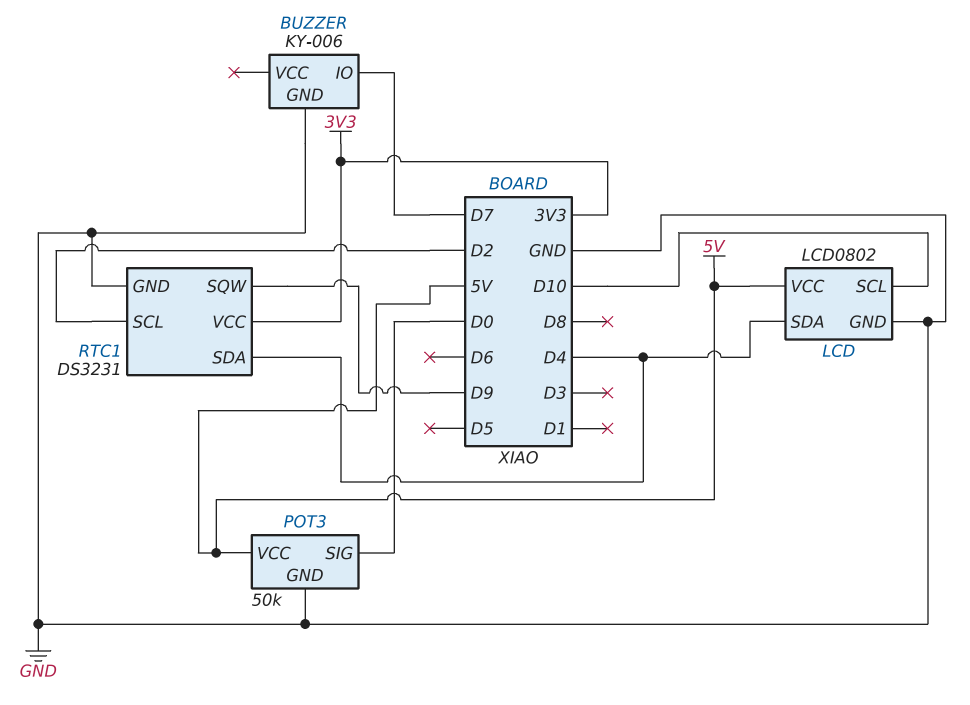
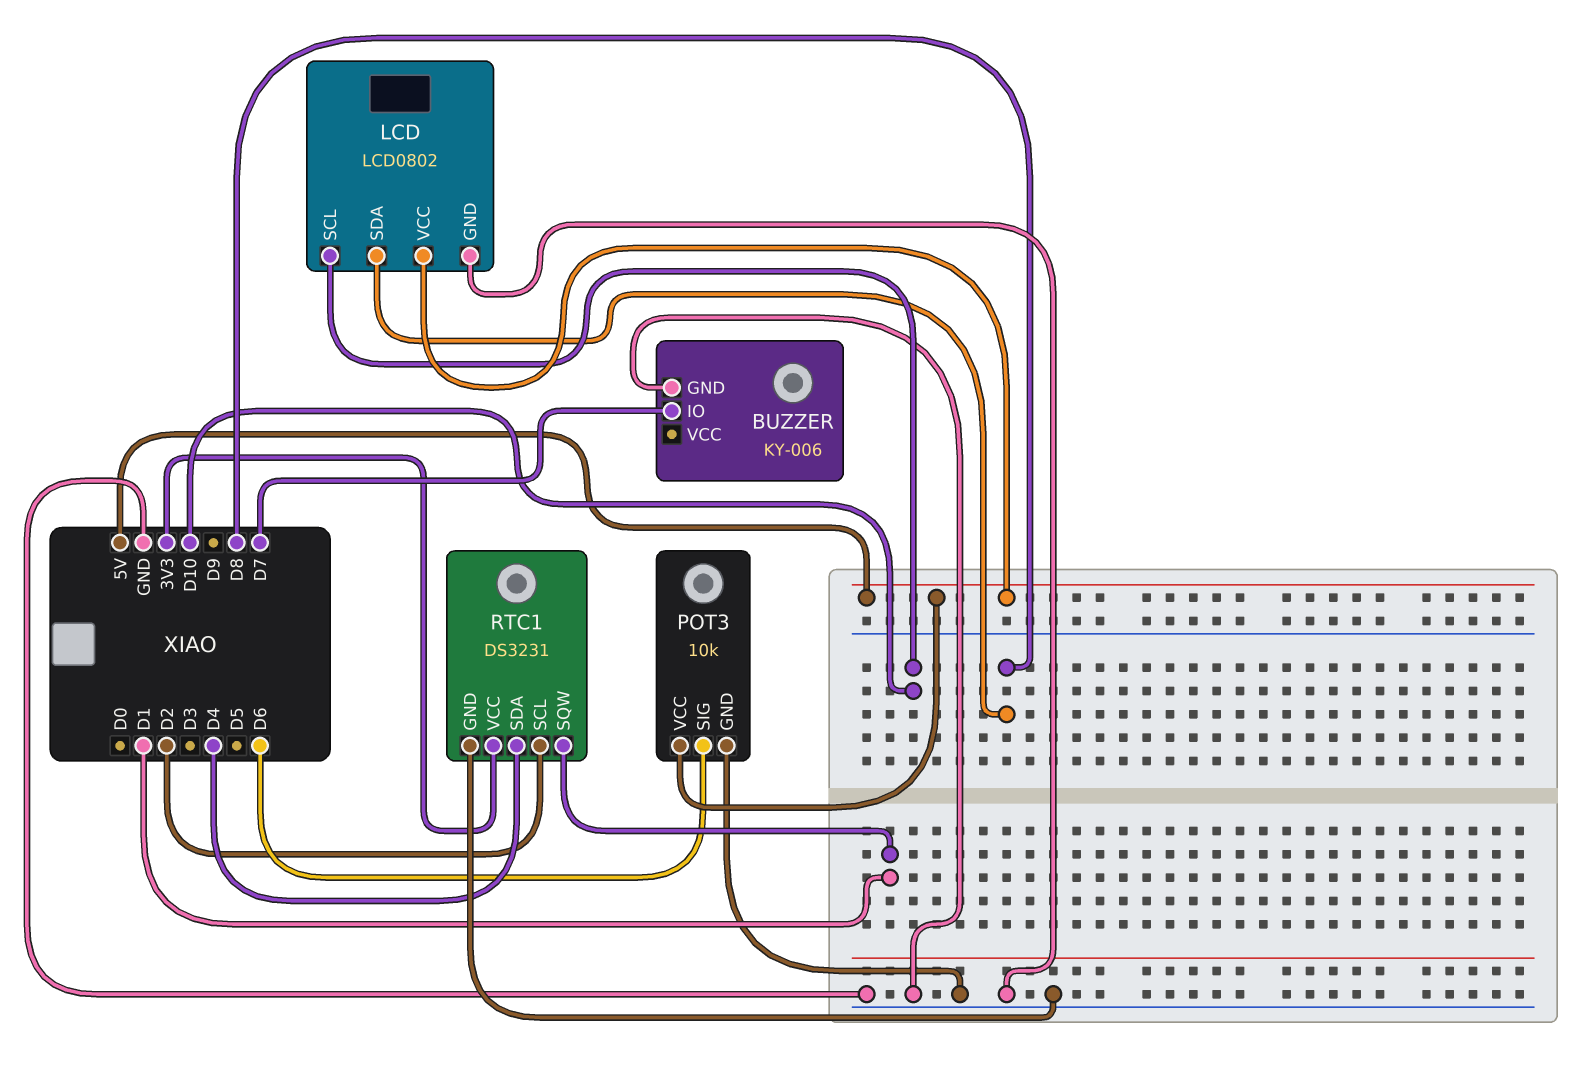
LCD pin SDA: D4 -> D8
POT3: 50k -> 10k
POT3 pin SIG: D0 -> D6
RTC1 pin SQW: D9 -> D1

